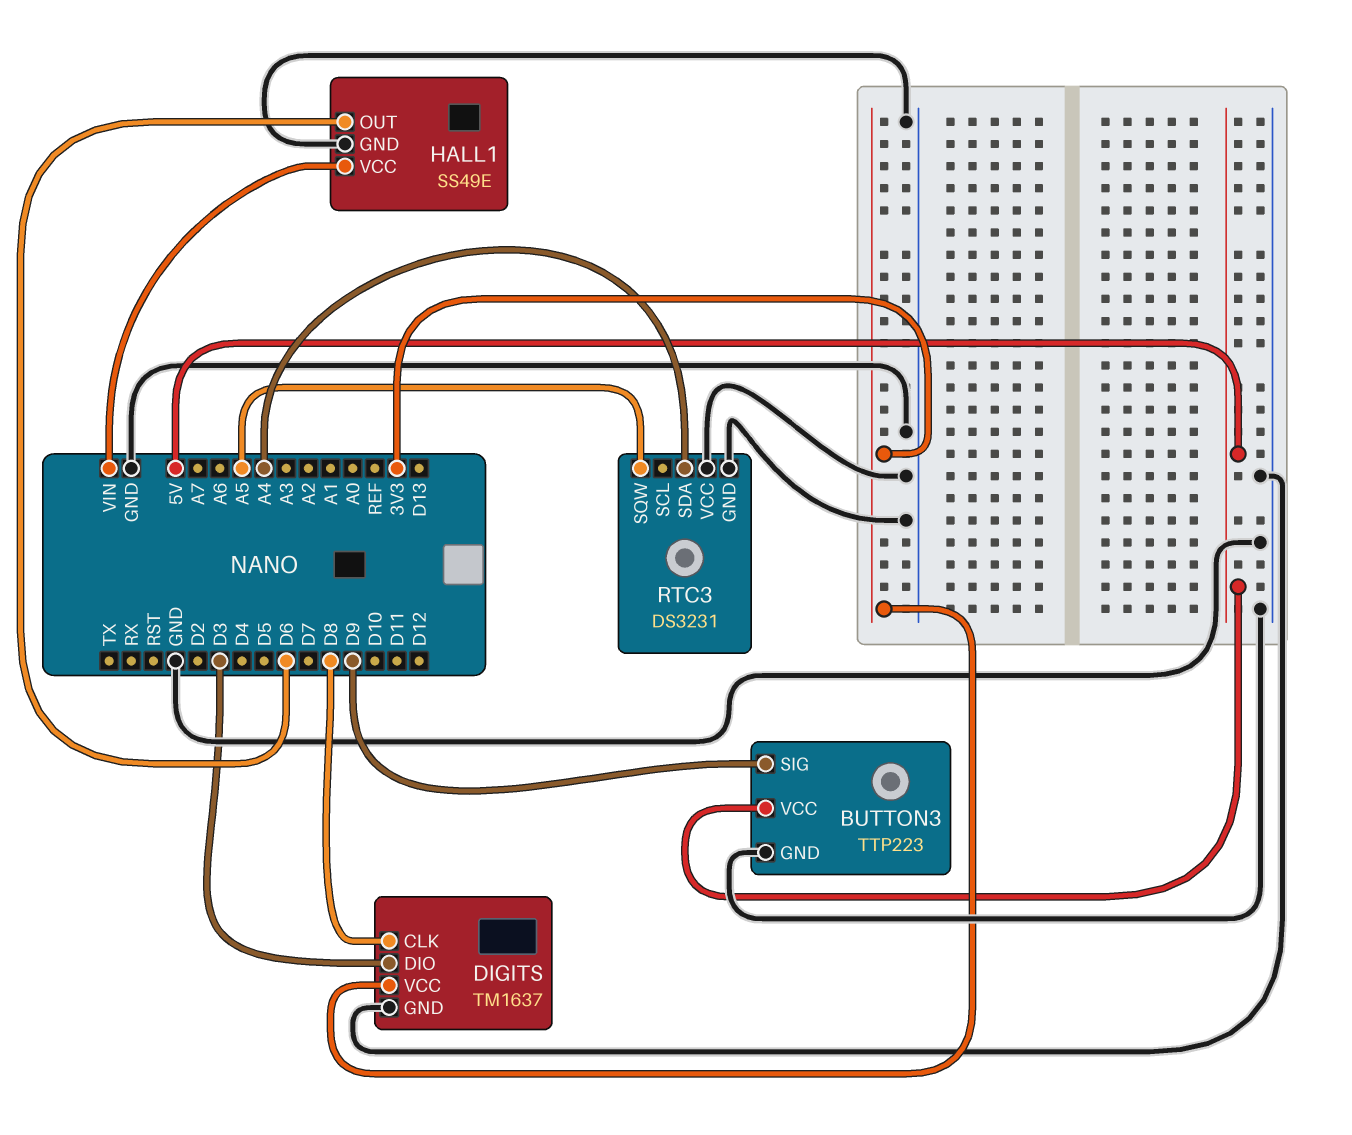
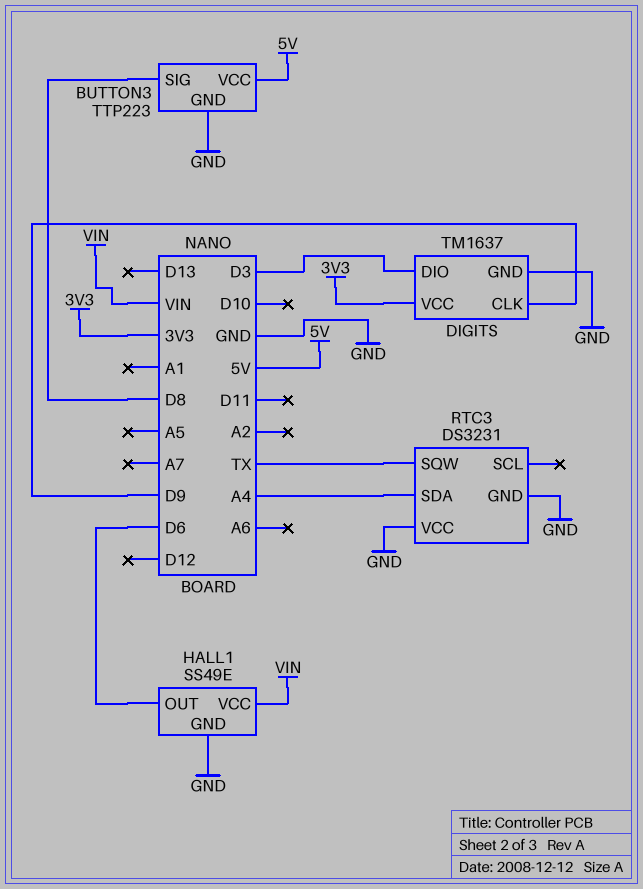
BUTTON3 pin SIG: D9 -> D8
DIGITS pin CLK: D8 -> D9
RTC3 pin SQW: A5 -> TX

